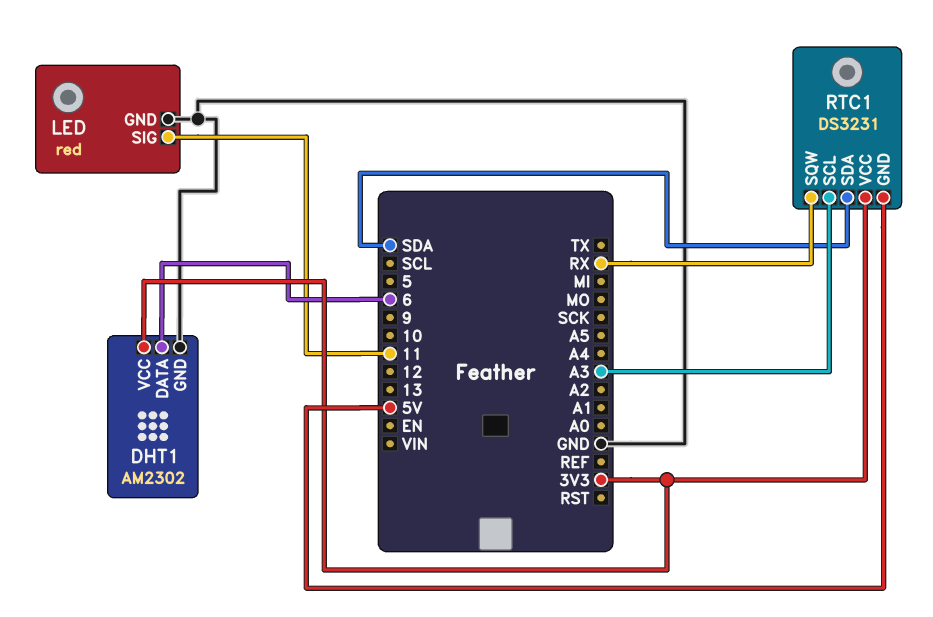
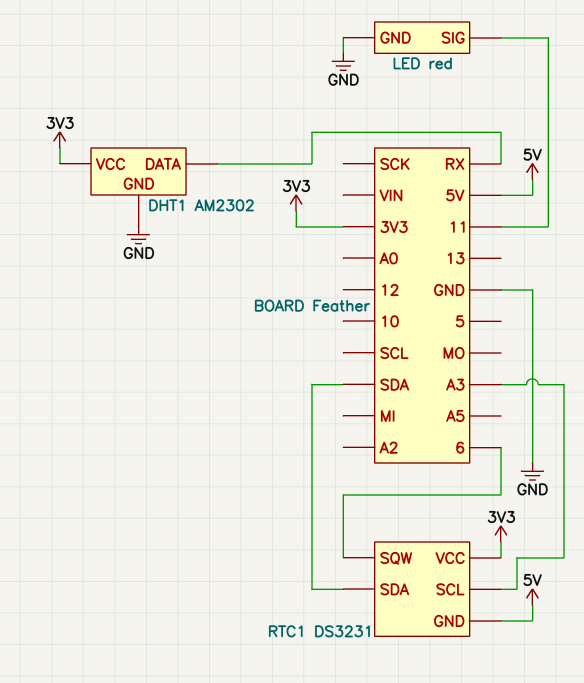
DHT1 pin DATA: 6 -> RX
RTC1 pin SQW: RX -> 6

